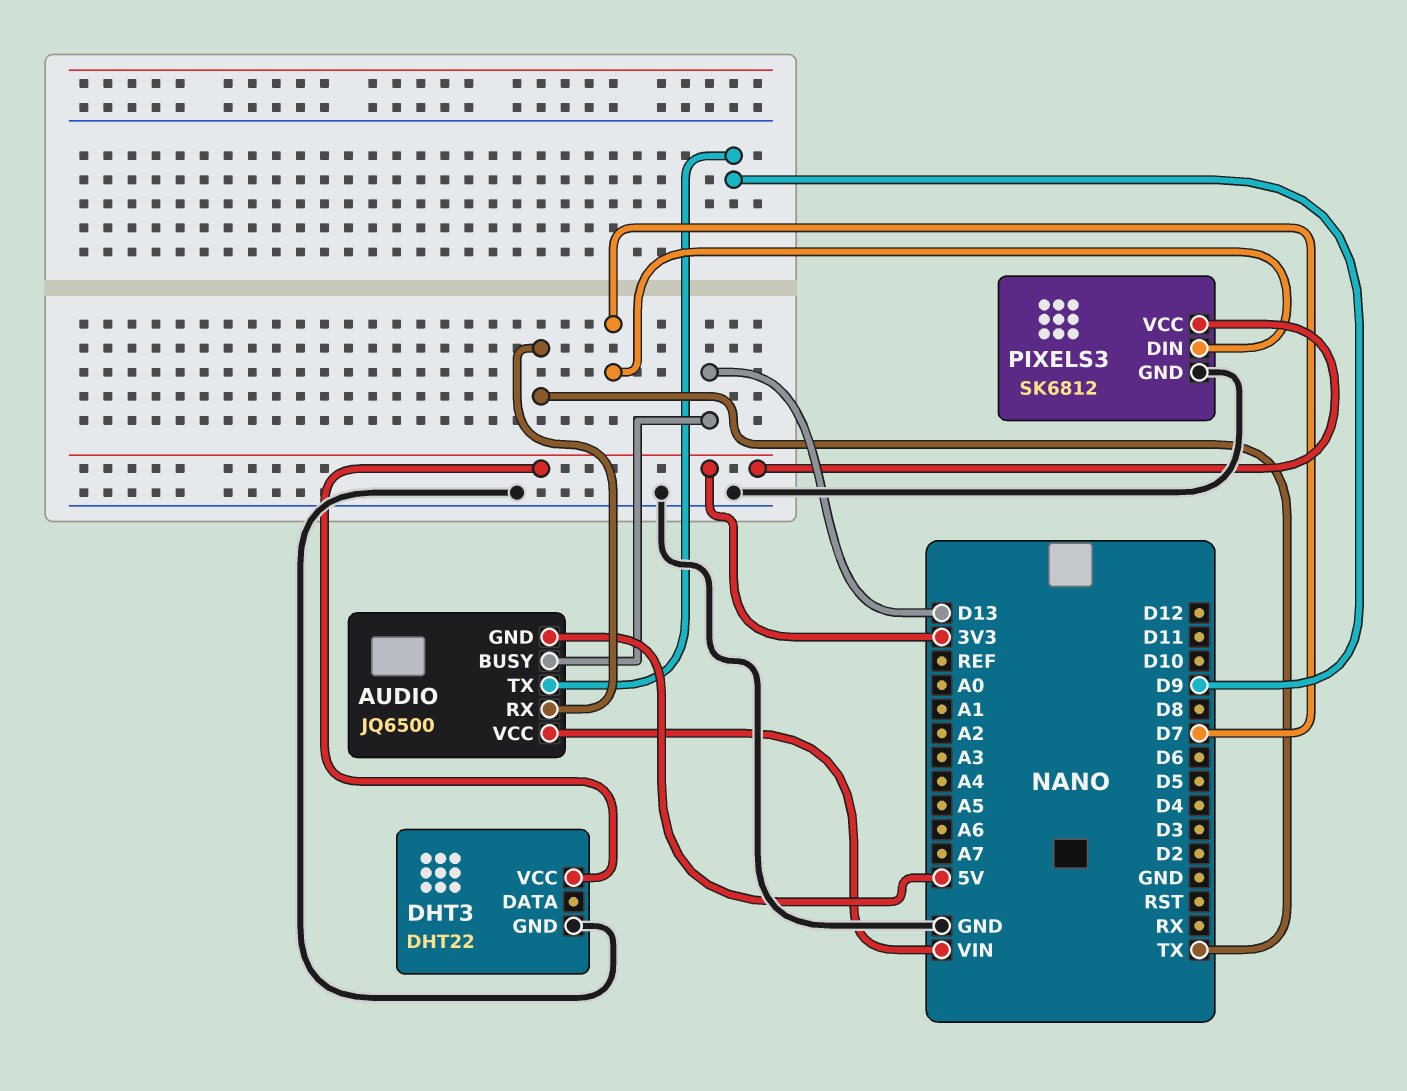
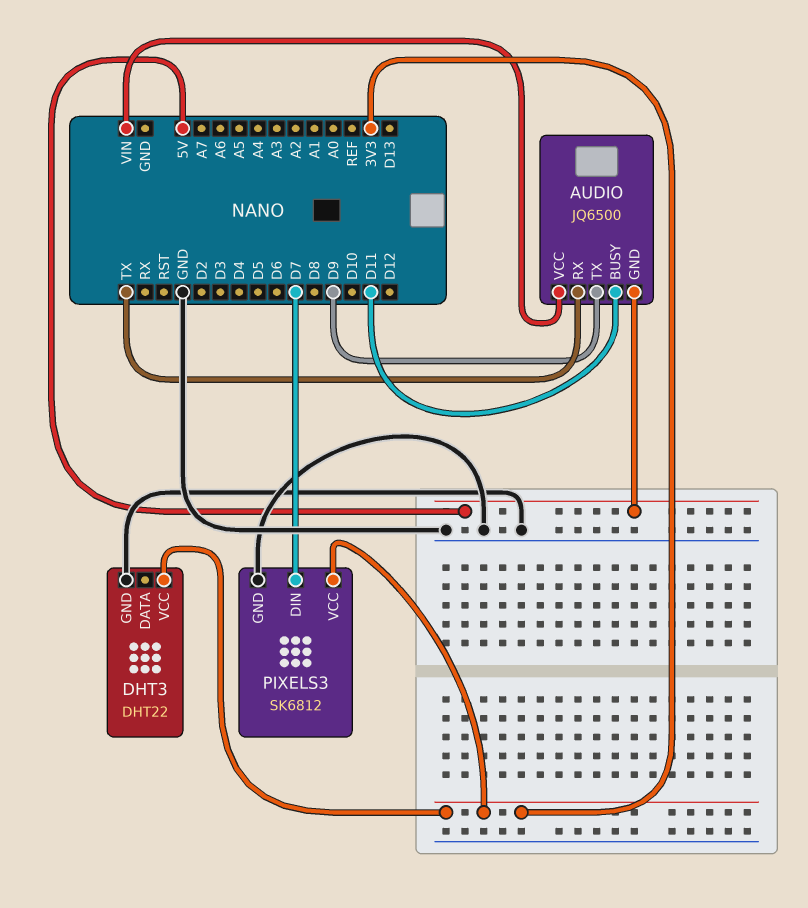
AUDIO pin BUSY: D13 -> D11

